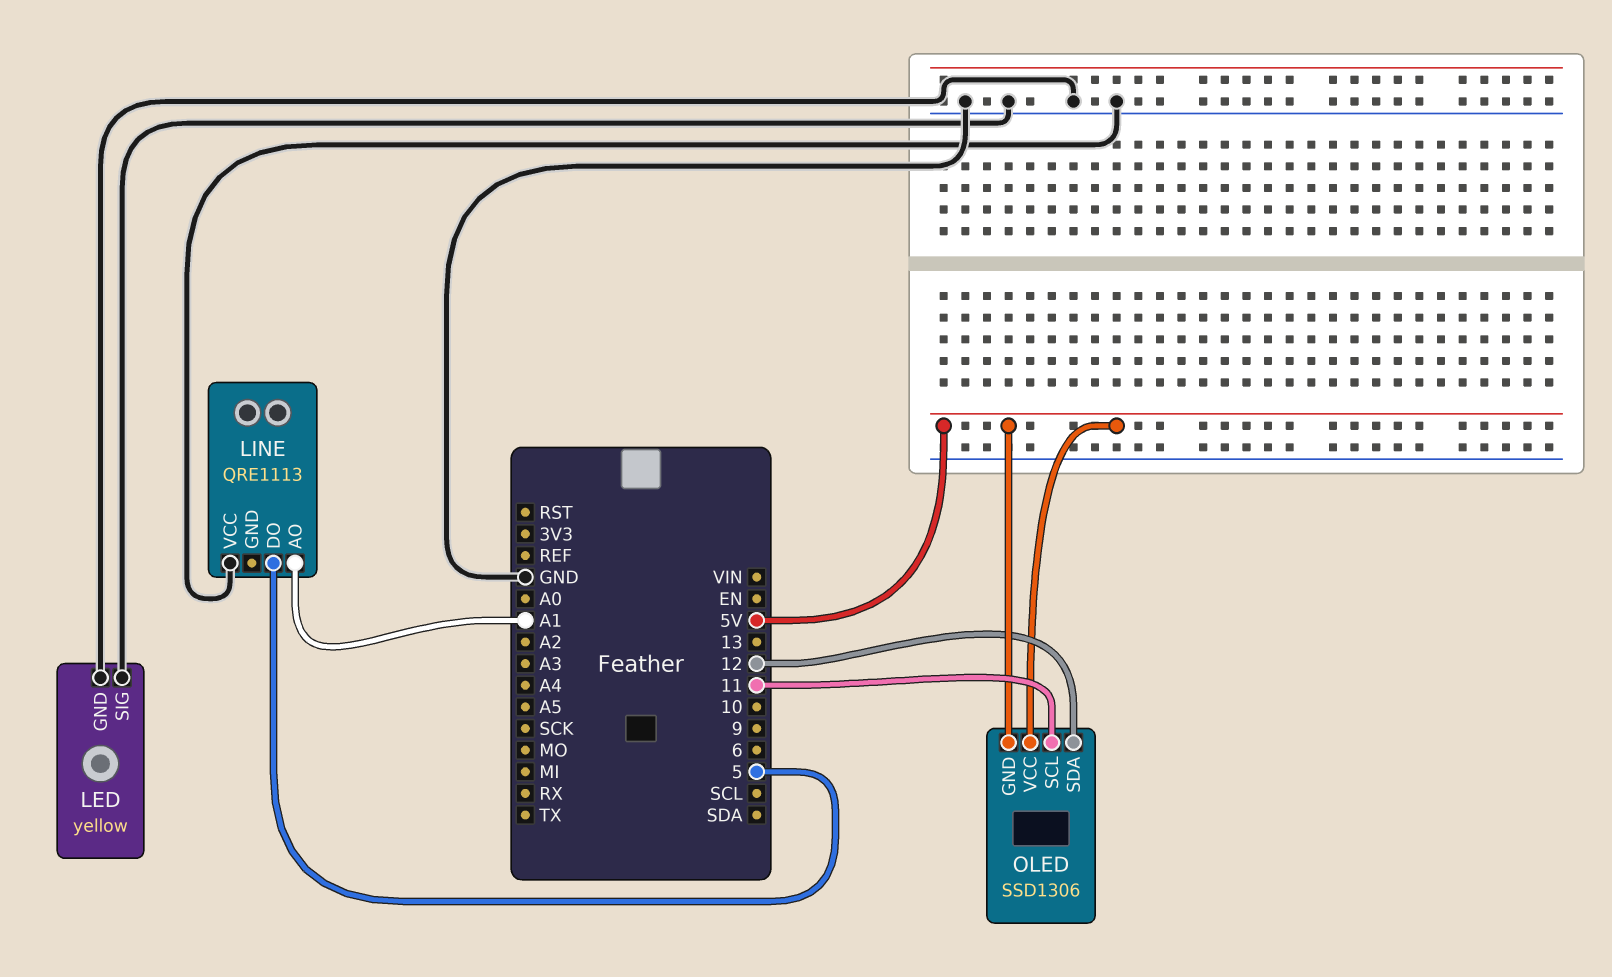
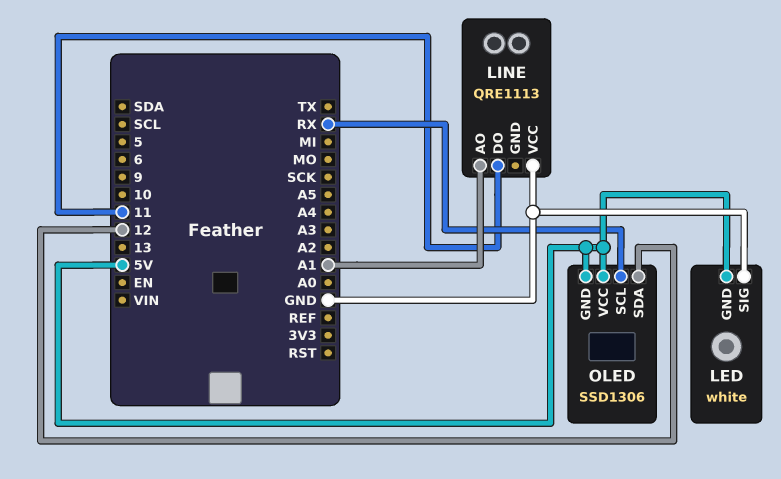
LED: yellow -> white
LED pin GND: GND -> 5V
LINE pin DO: 5 -> 11
OLED pin SCL: 11 -> RX

